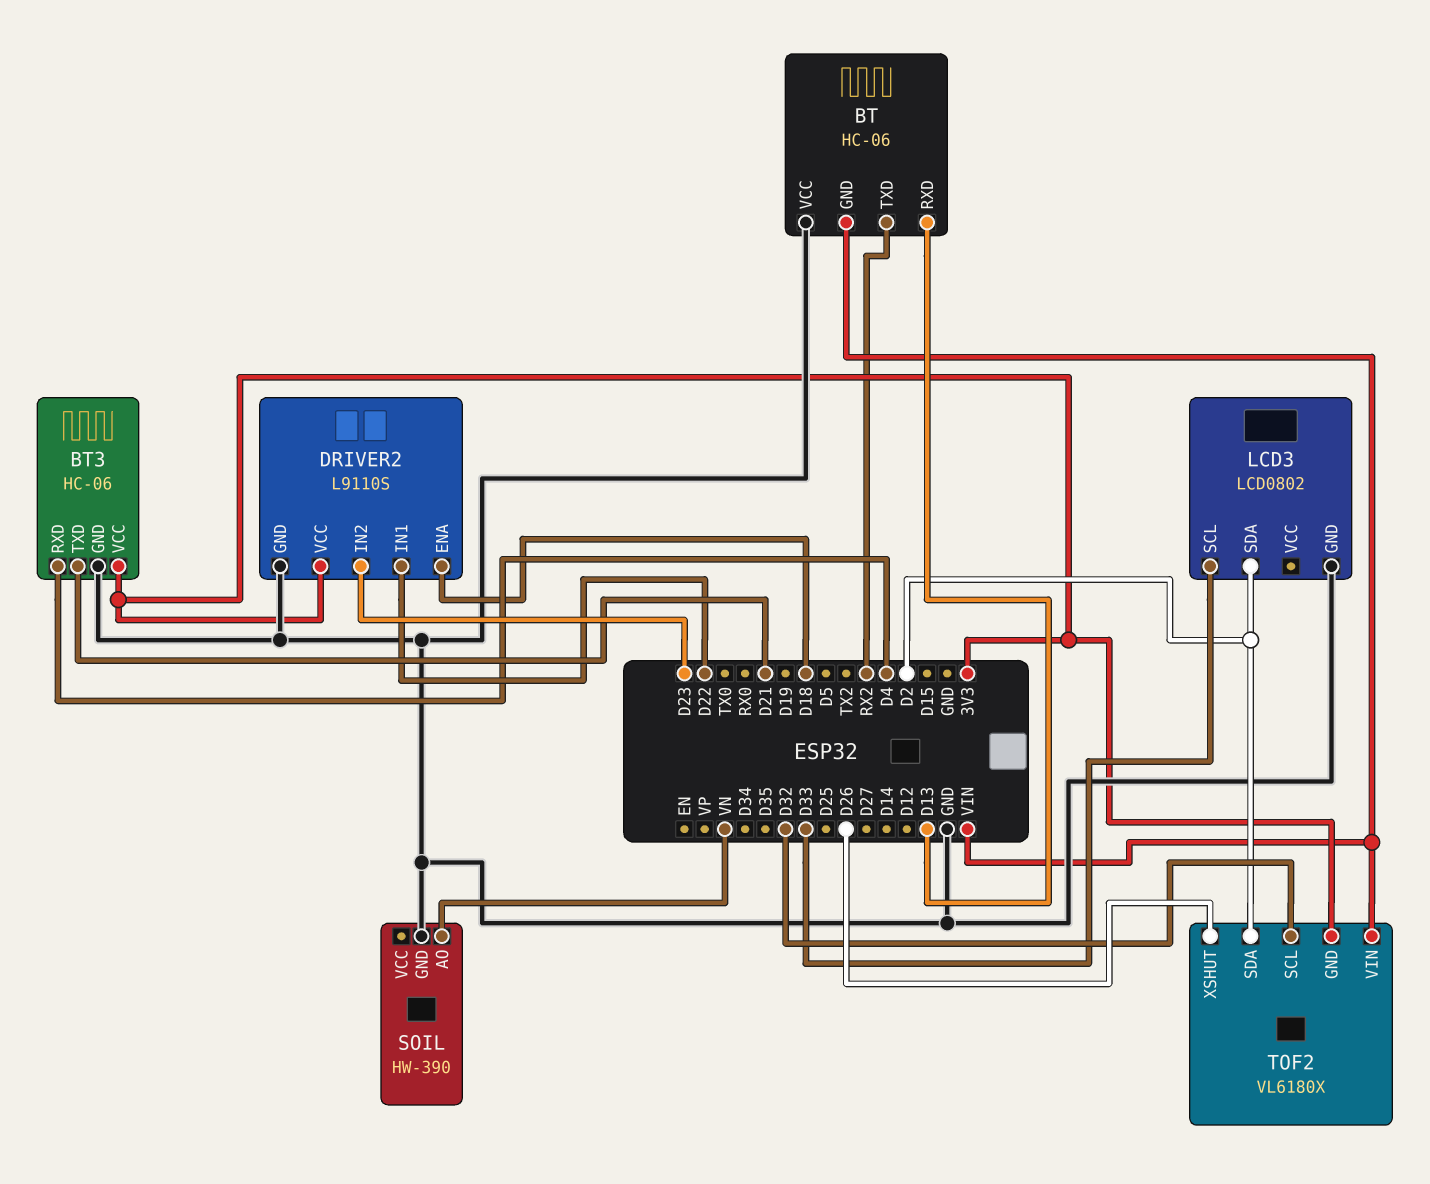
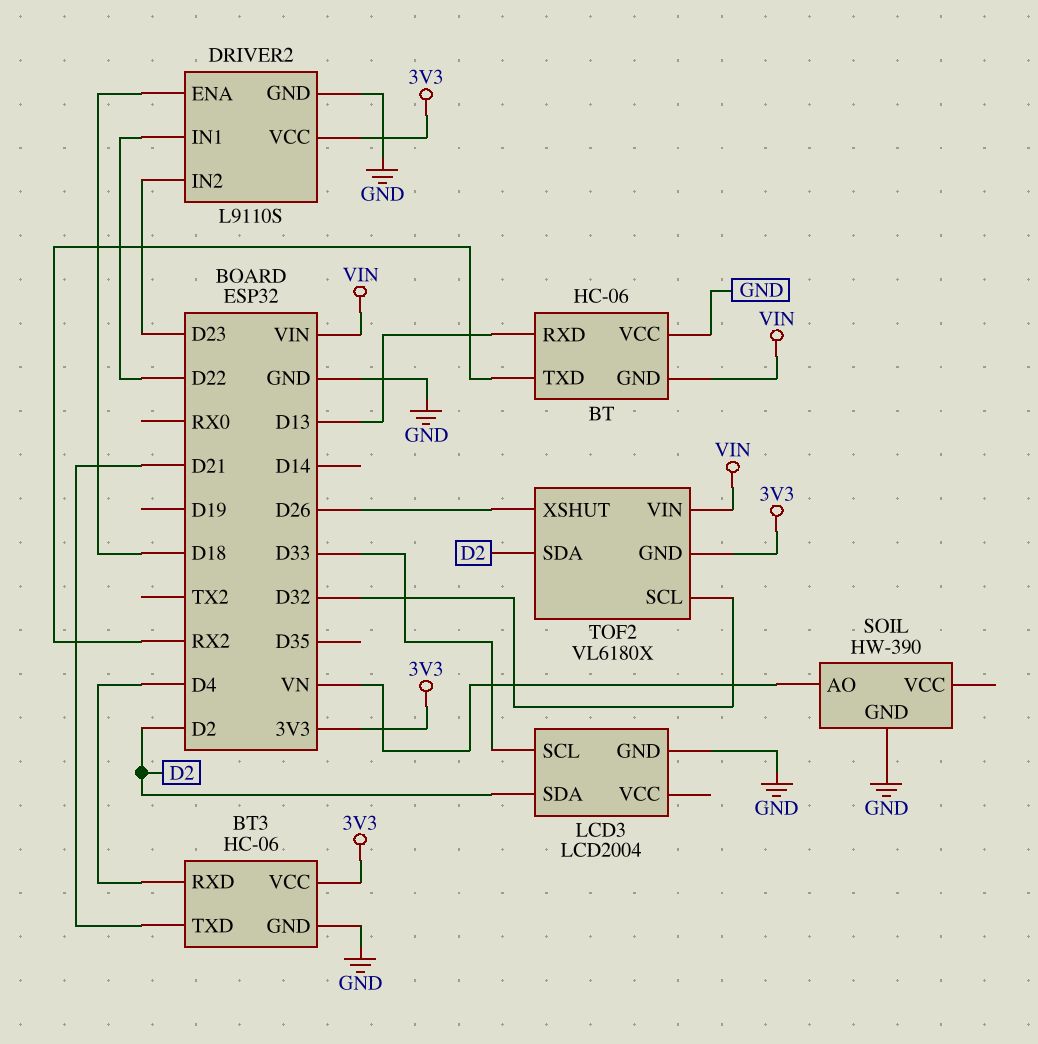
LCD3: LCD0802 -> LCD2004

